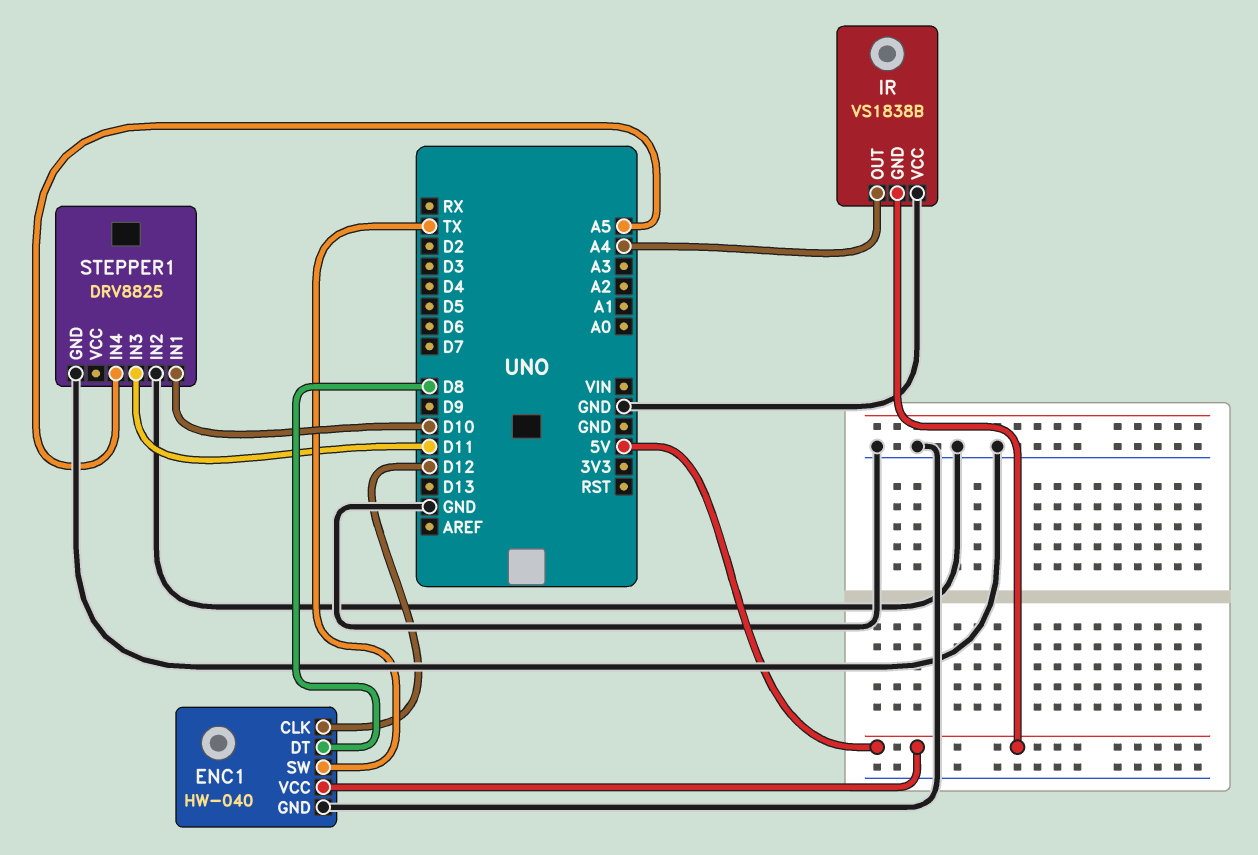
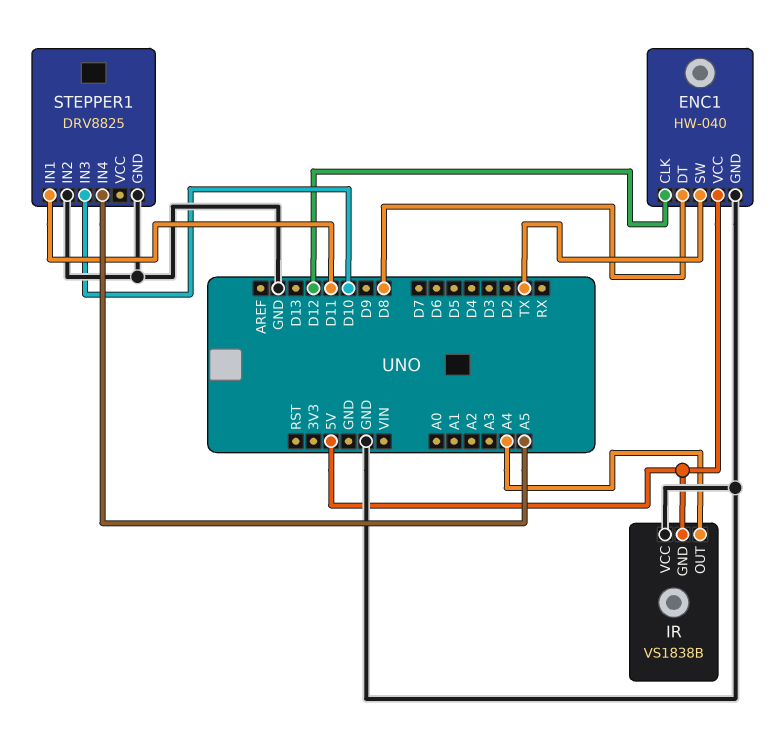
STEPPER1 pin IN1: D10 -> D11
STEPPER1 pin IN3: D11 -> D10

